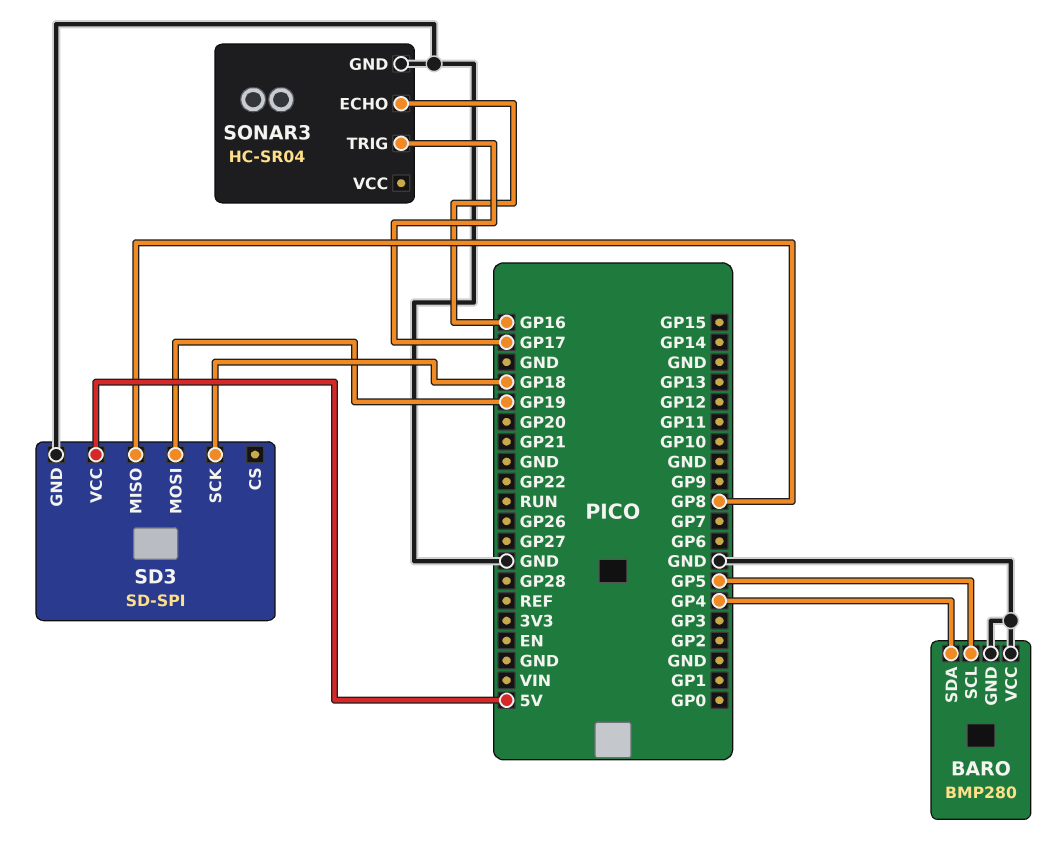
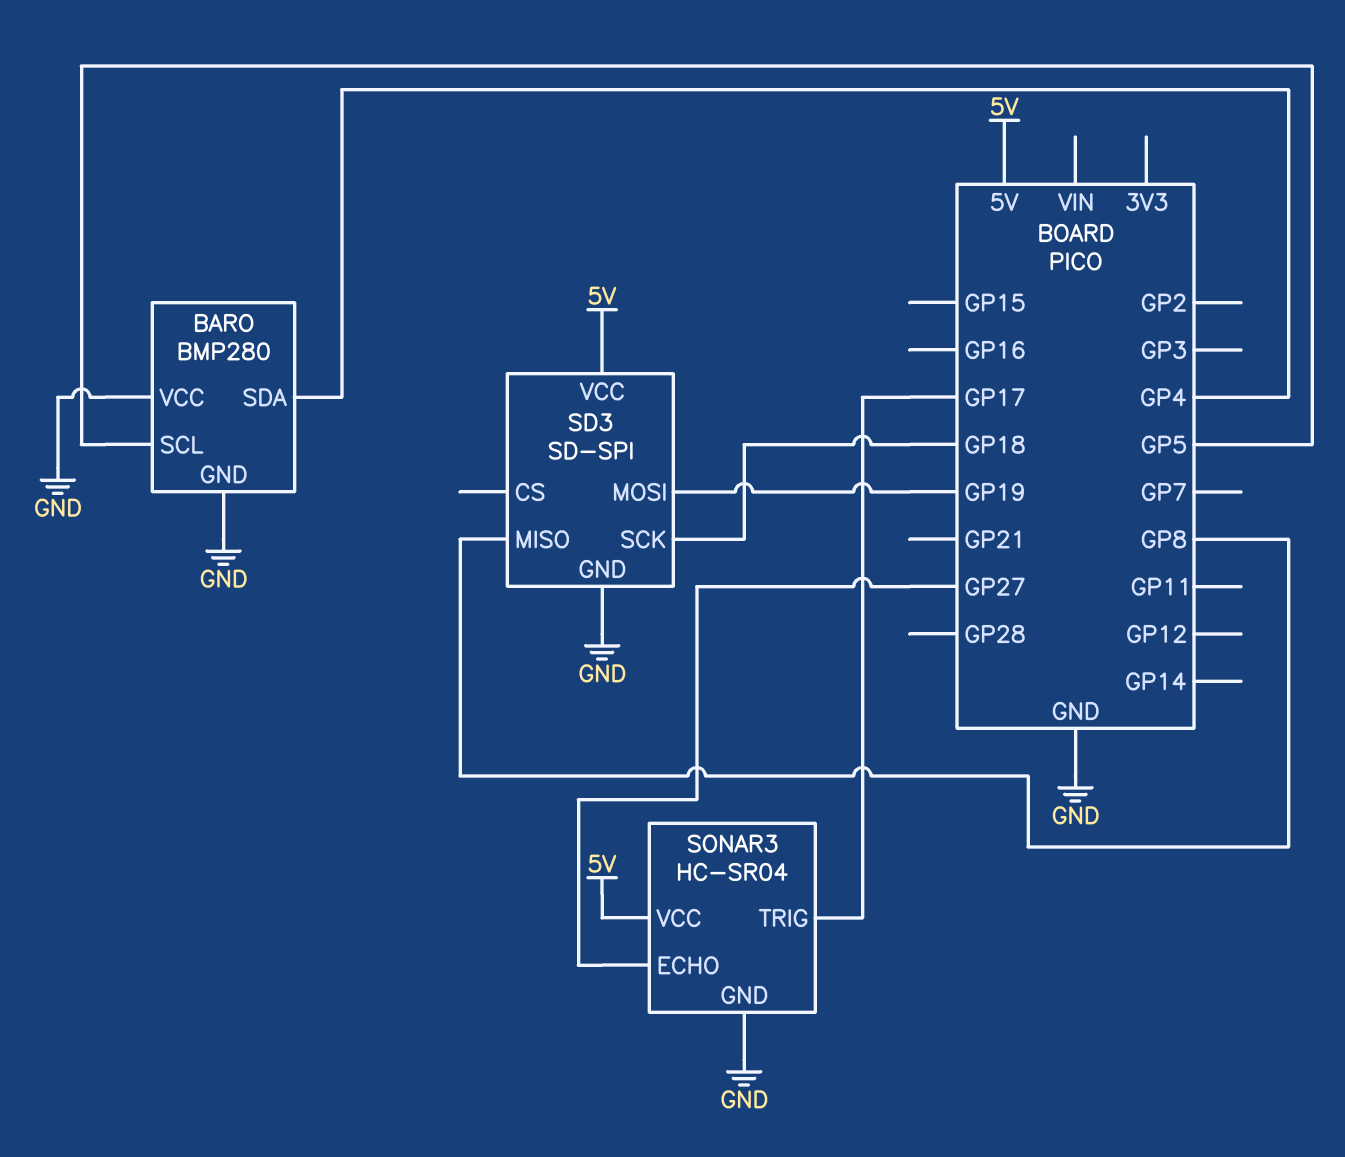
SONAR3 pin ECHO: GP16 -> GP27
SONAR3 pin VCC: none -> 5V

